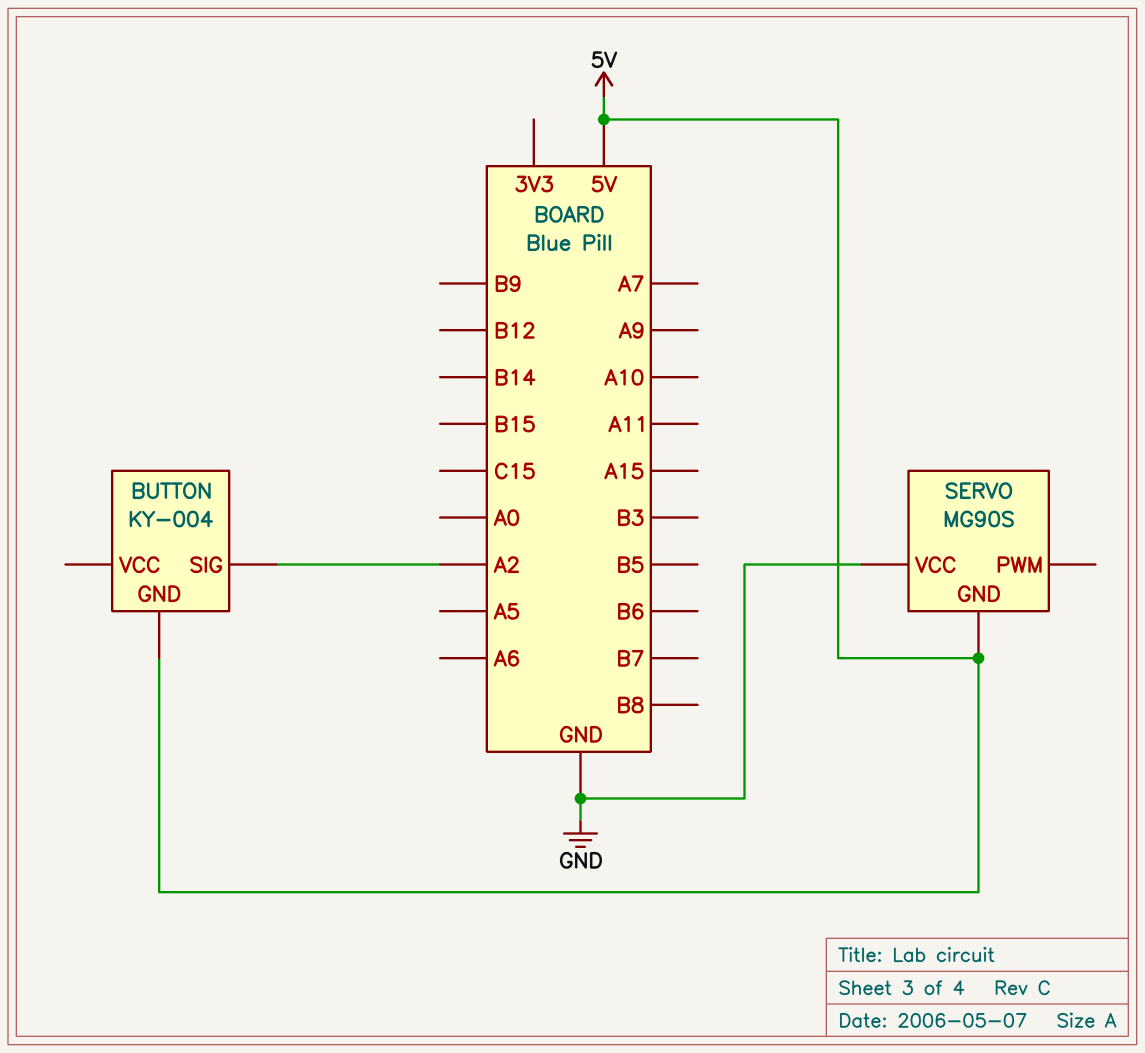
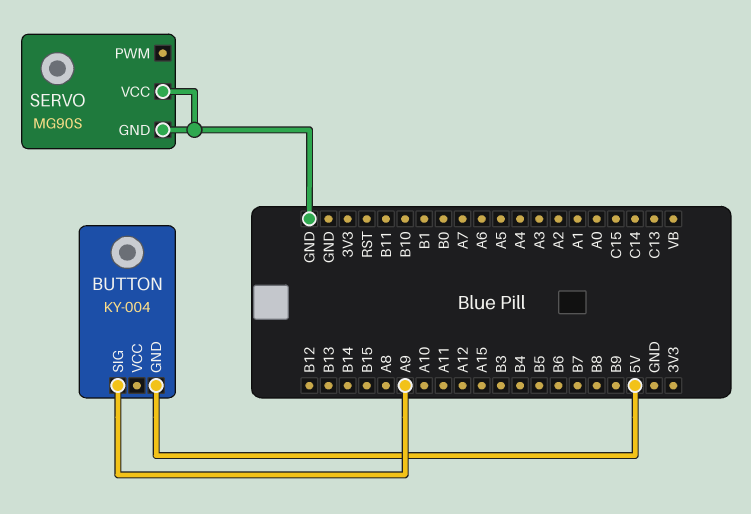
BUTTON pin SIG: A2 -> A9
SERVO pin GND: 5V -> GND

